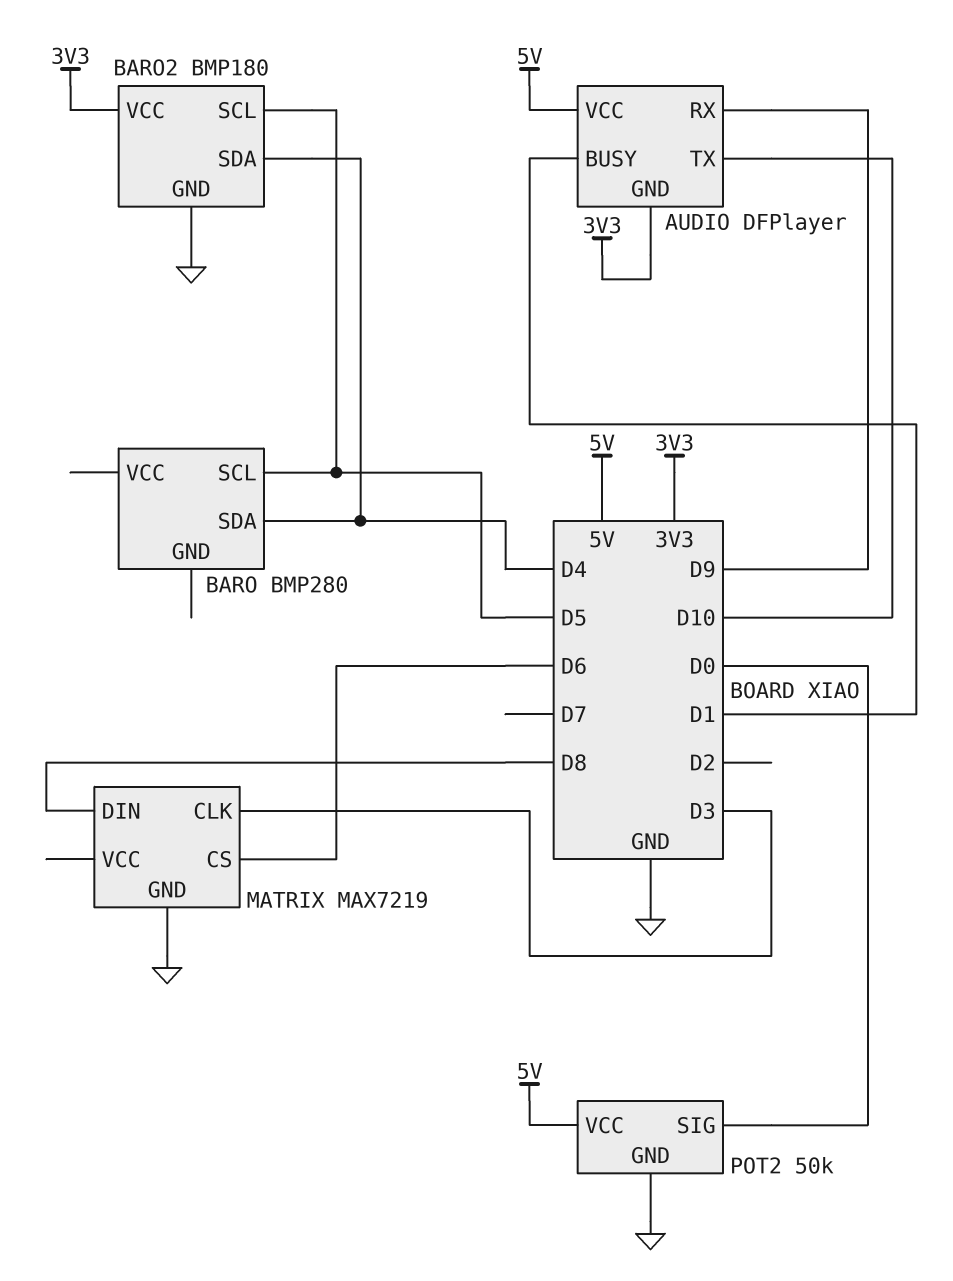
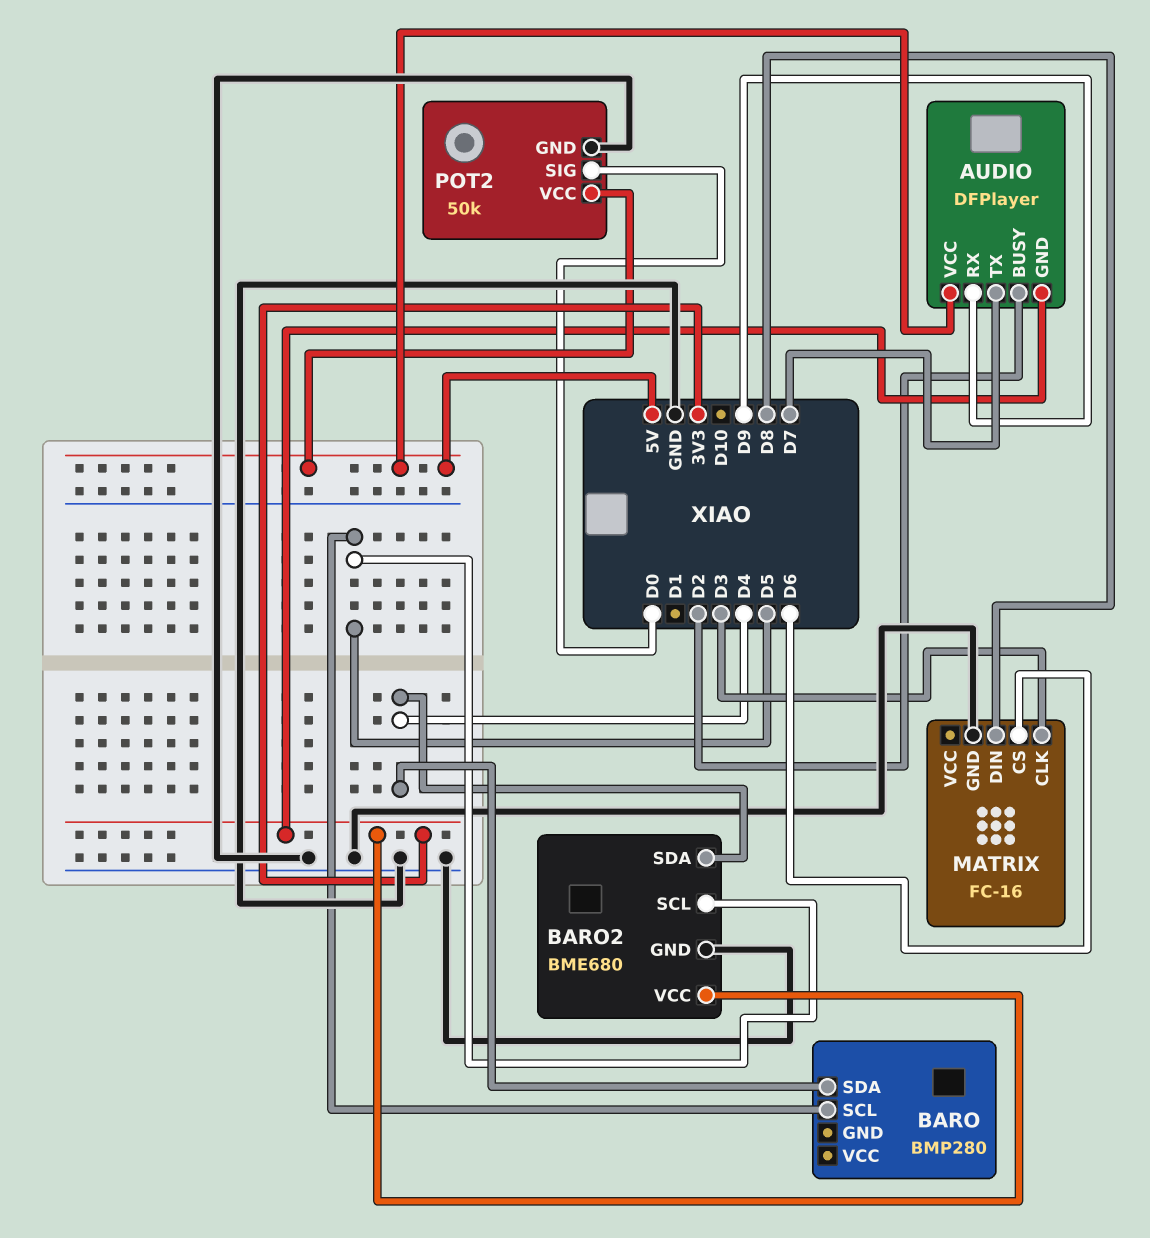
AUDIO pin BUSY: D1 -> D2
AUDIO pin TX: D10 -> D7
BARO2: BMP180 -> BME680
MATRIX: MAX7219 -> FC-16

